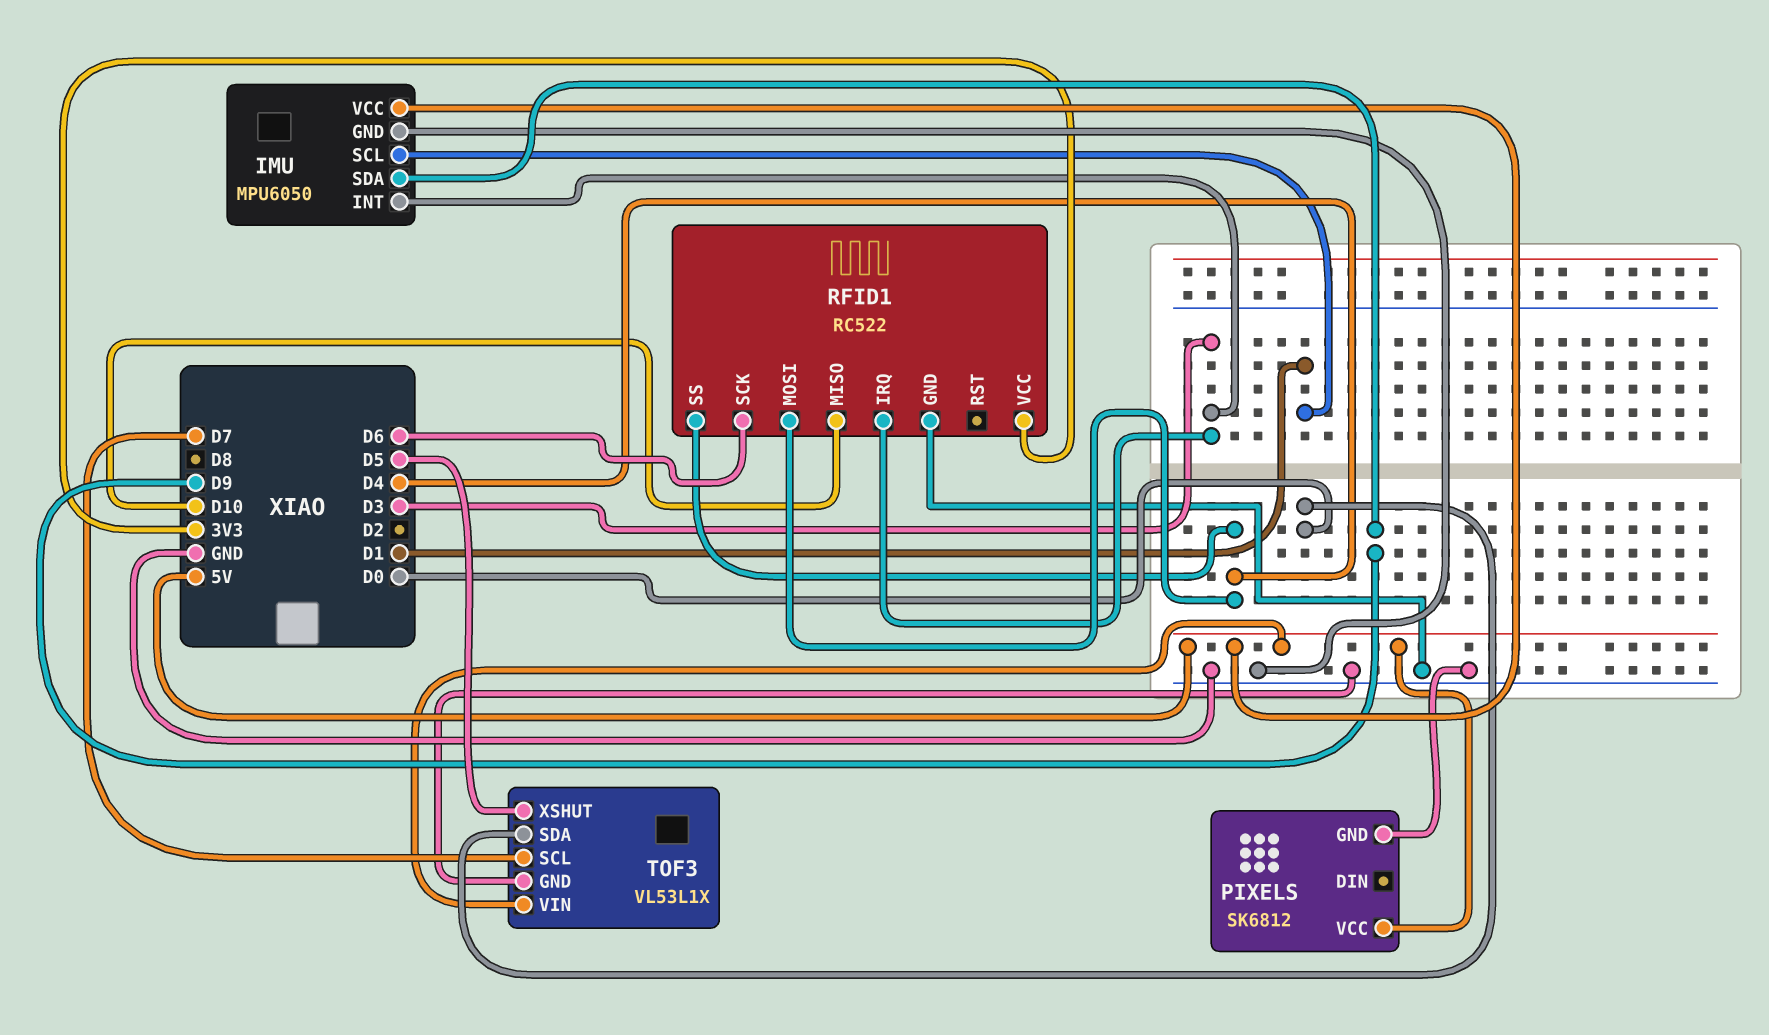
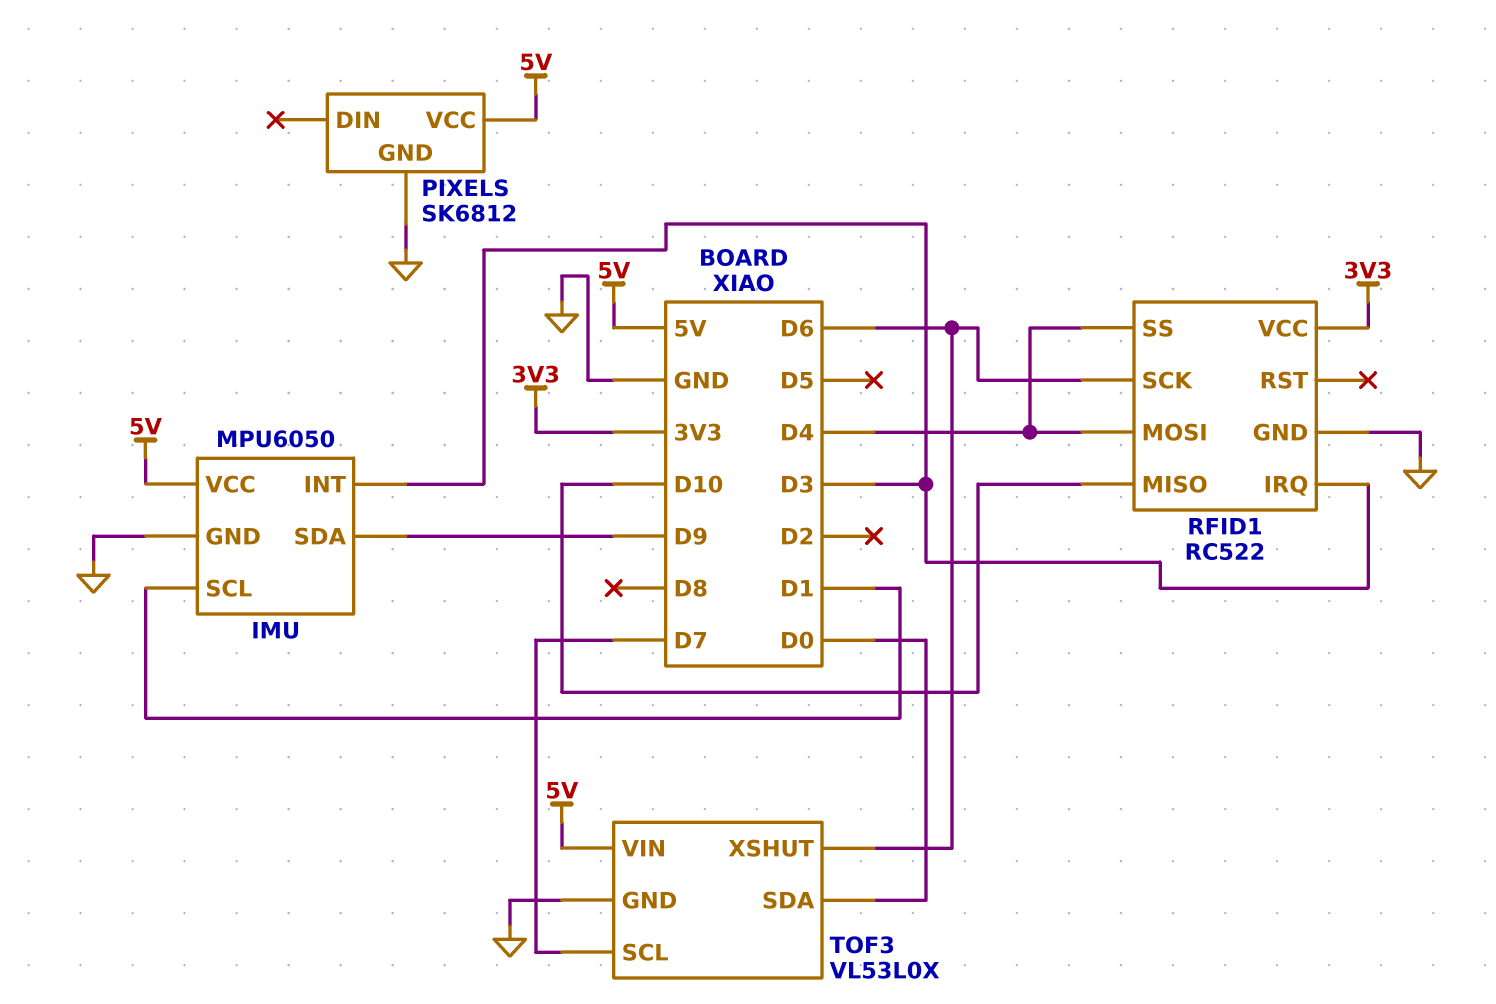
TOF3: VL53L1X -> VL53L0X
TOF3 pin XSHUT: D5 -> D6

